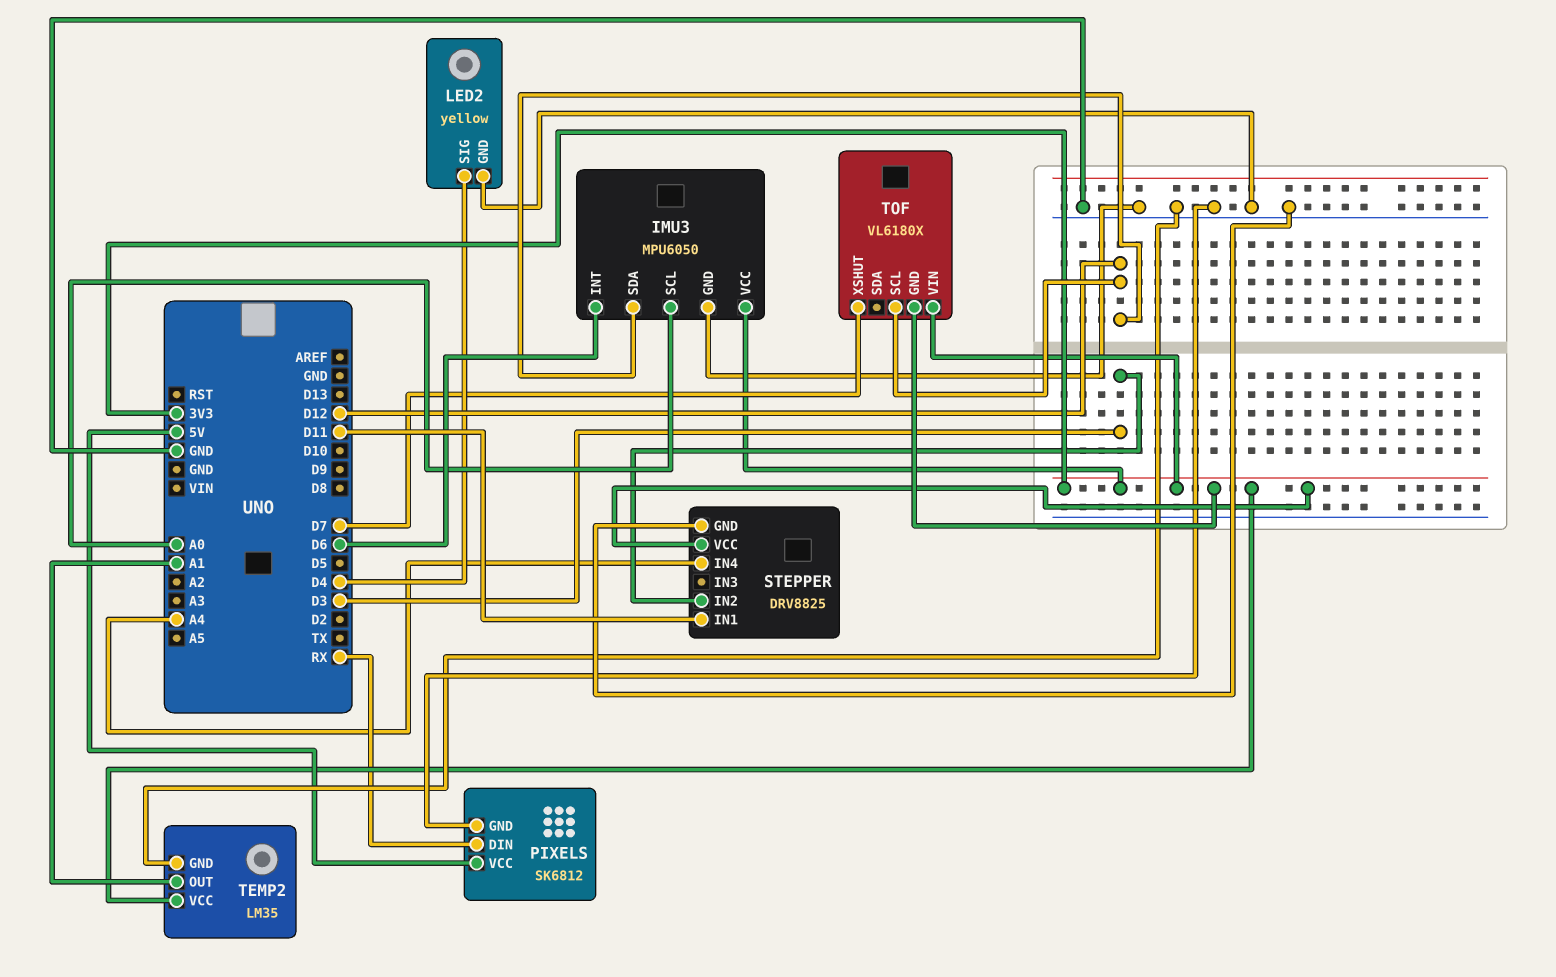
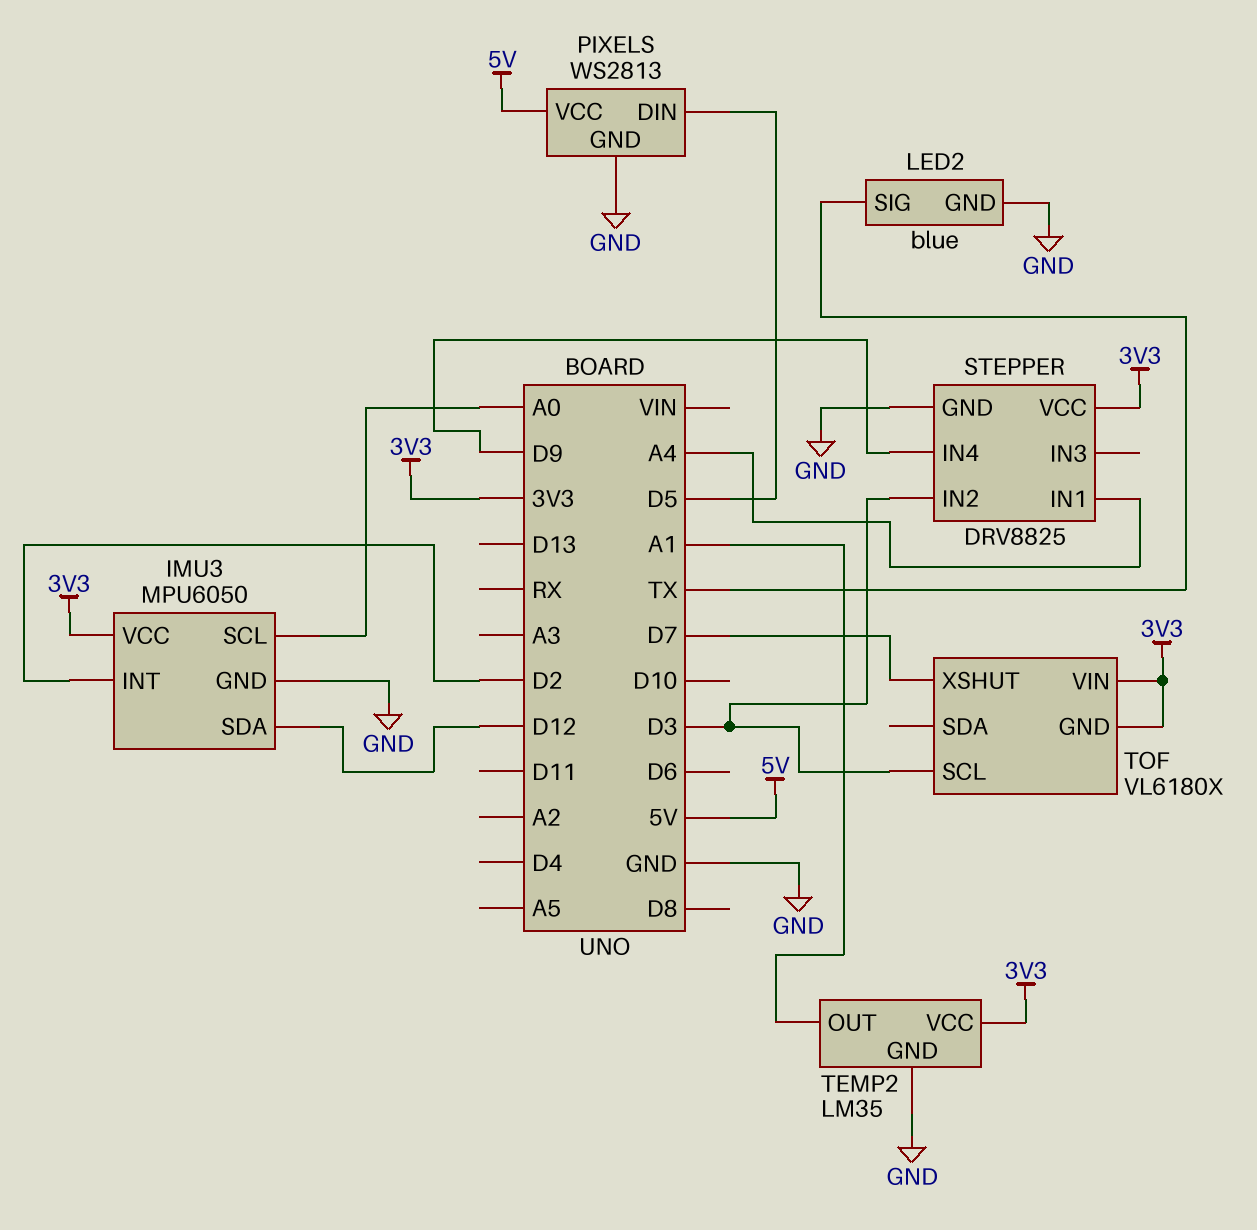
IMU3 pin INT: D6 -> D2
LED2: yellow -> blue
LED2 pin SIG: D4 -> TX
PIXELS: SK6812 -> WS2813
PIXELS pin DIN: RX -> D5
STEPPER pin IN1: D11 -> A4
STEPPER pin IN4: A4 -> D9
TOF pin SCL: D12 -> D3

